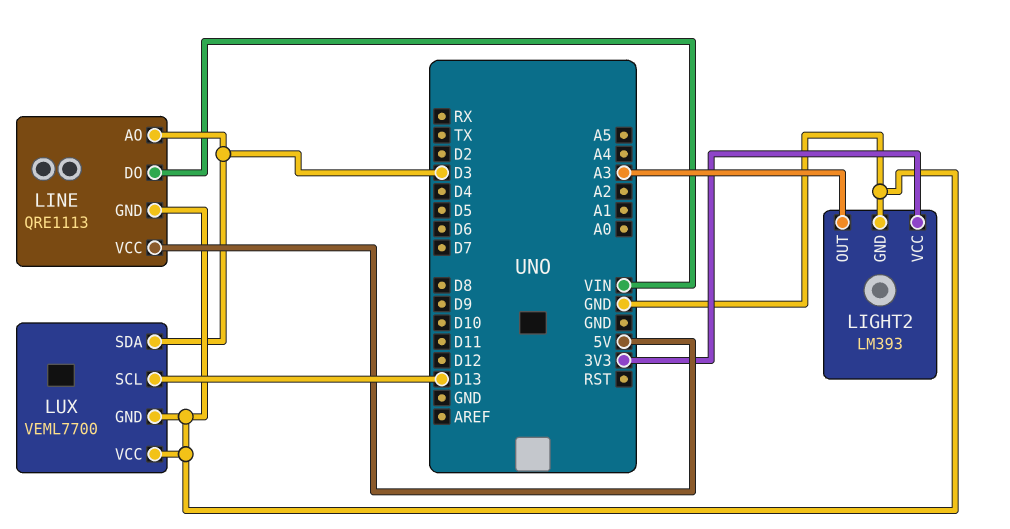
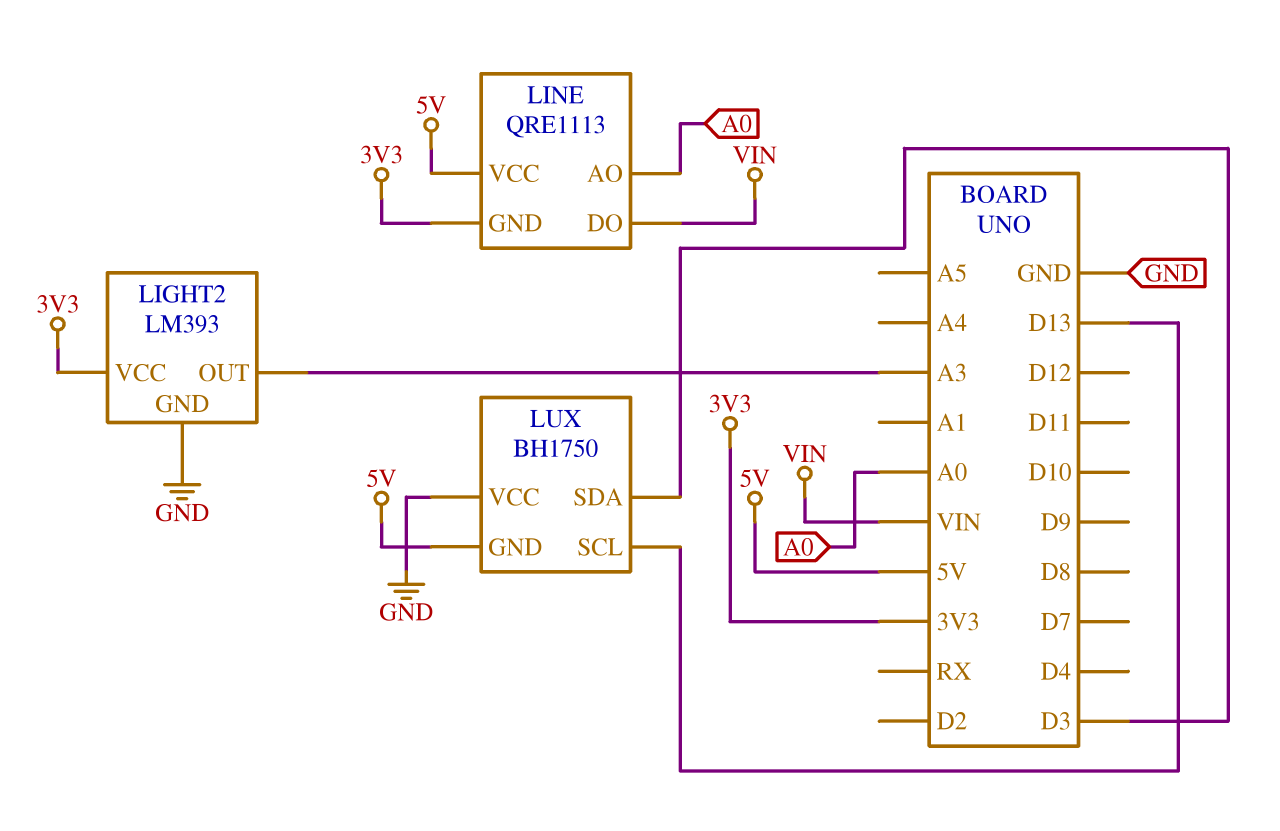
LINE pin AO: D3 -> A0
LINE pin GND: GND -> 3V3
LUX: VEML7700 -> BH1750
LUX pin GND: GND -> 5V

